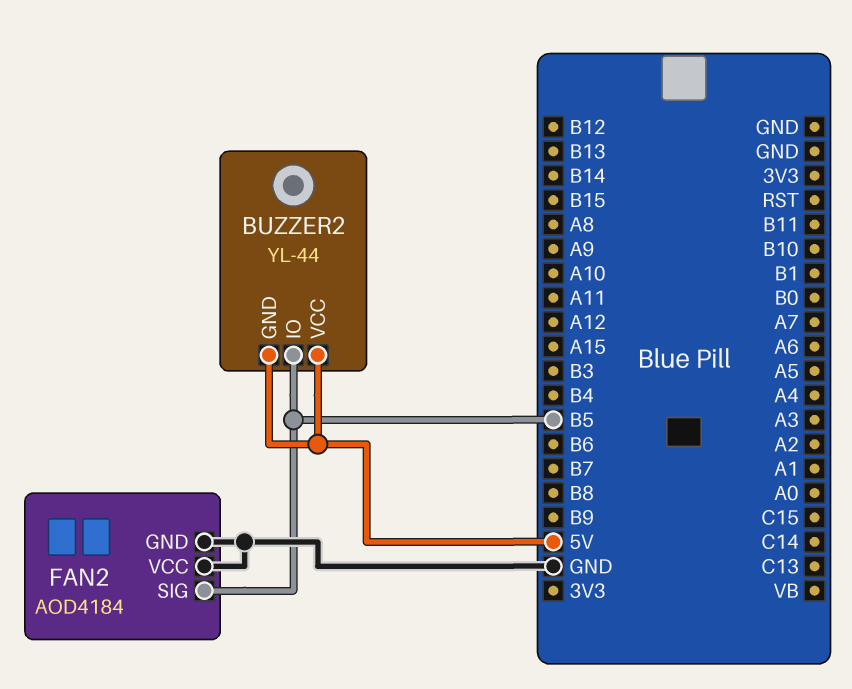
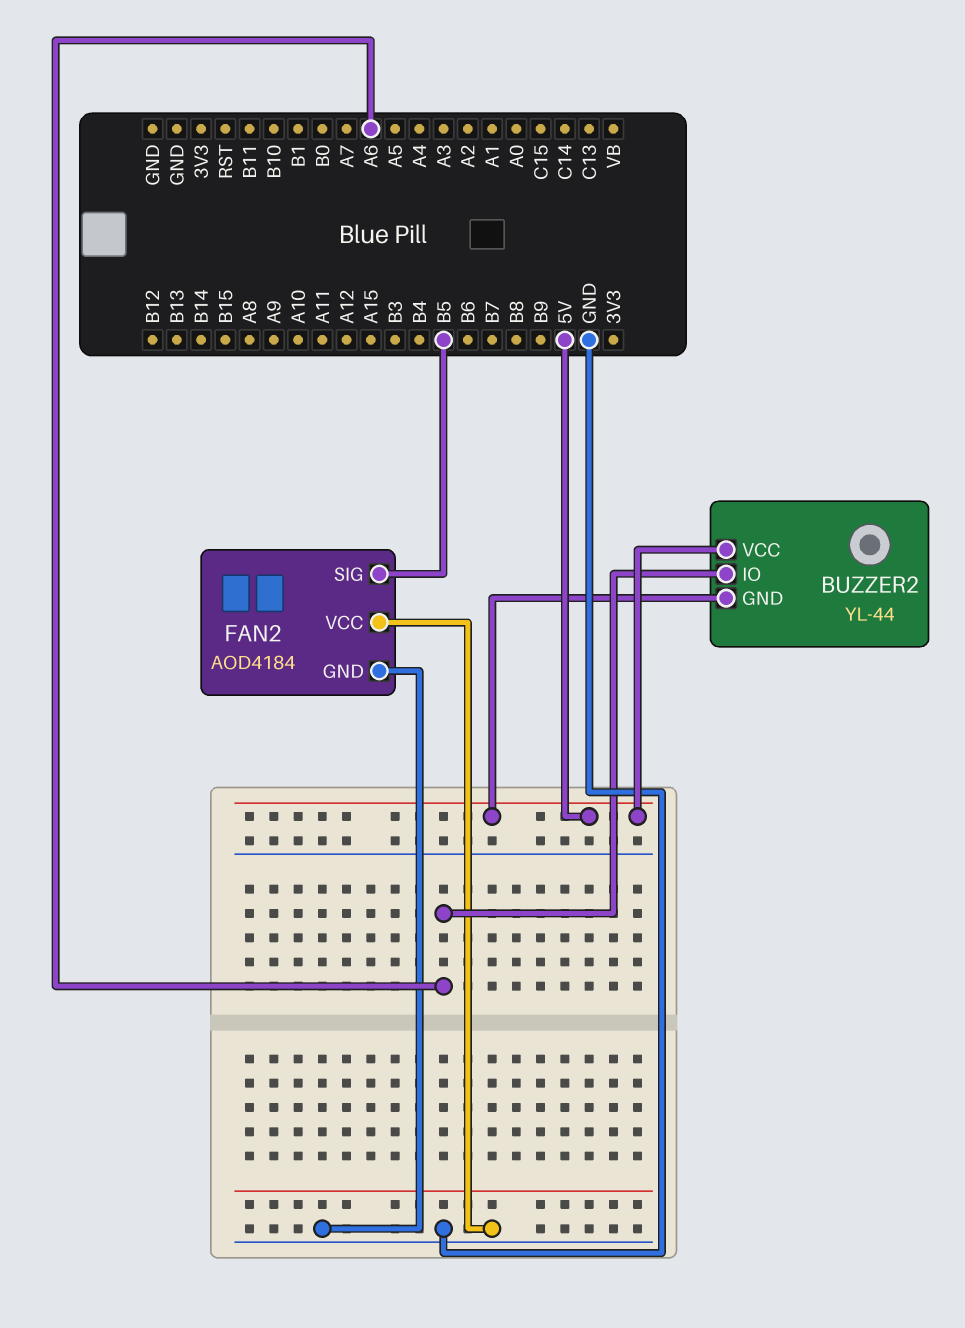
BUZZER2 pin IO: B5 -> A6

